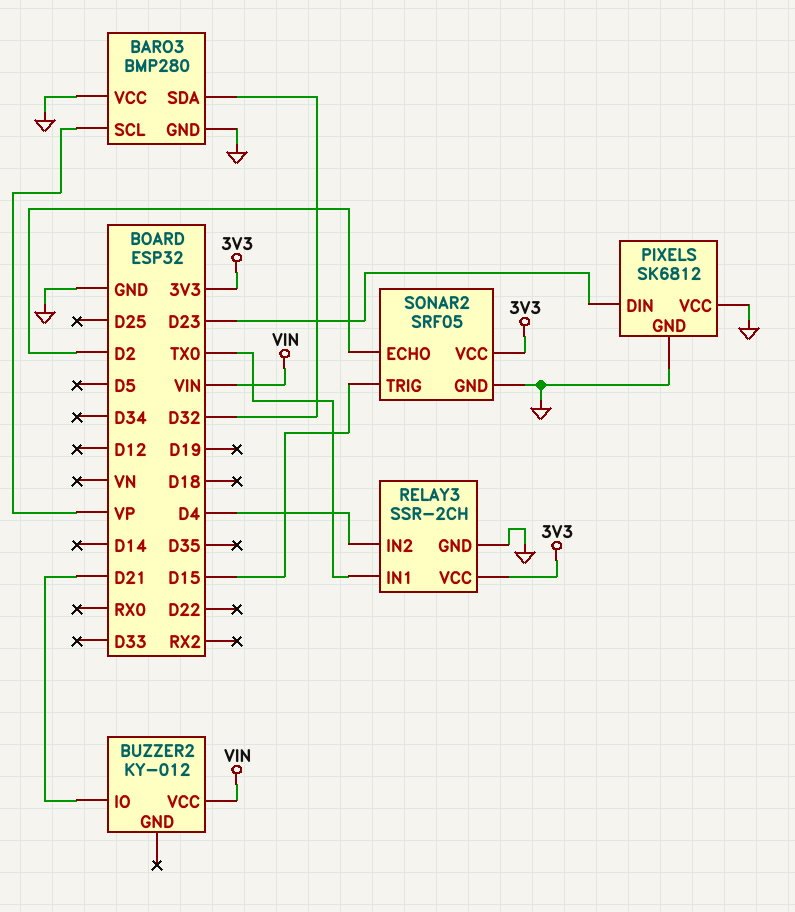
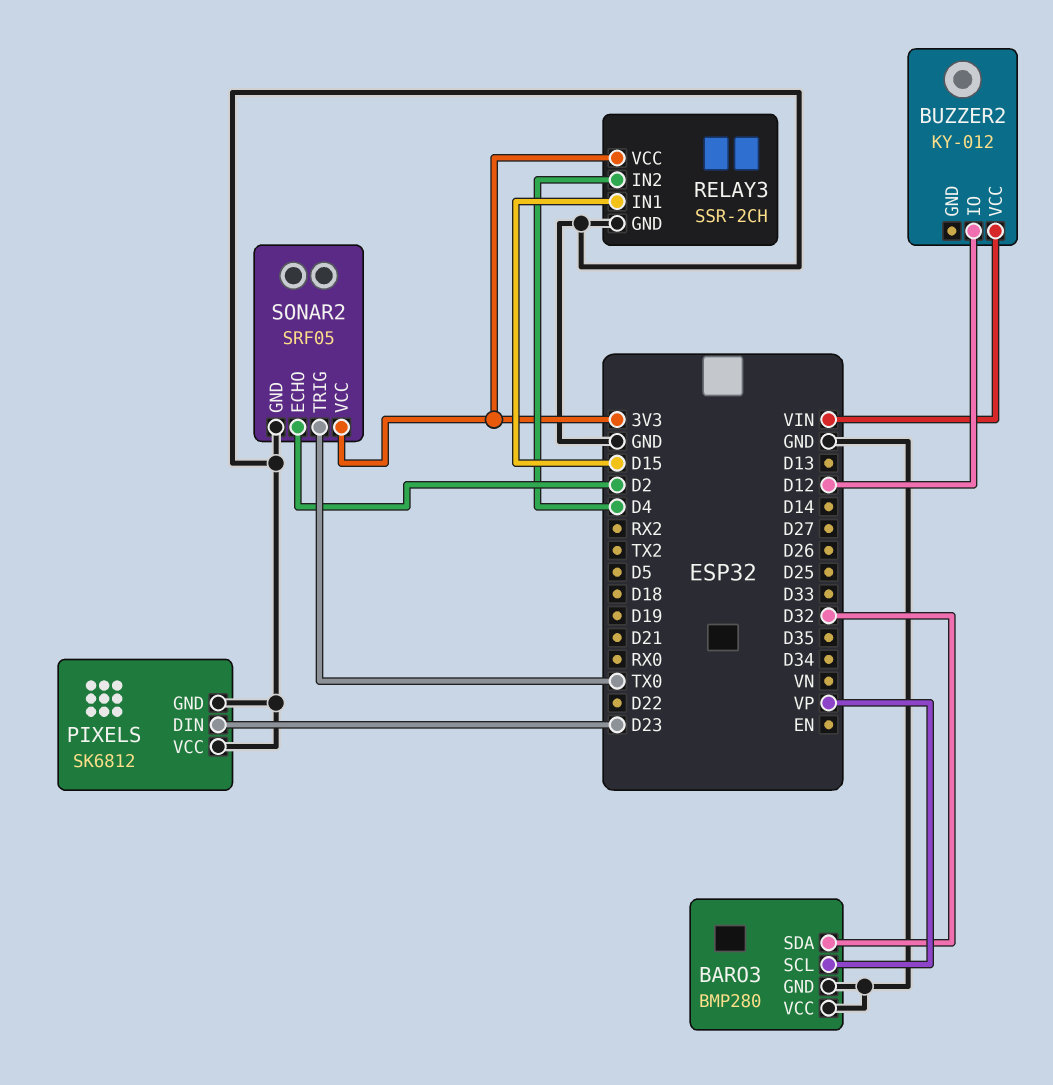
BUZZER2 pin IO: D21 -> D12
RELAY3 pin IN1: TX0 -> D15
SONAR2 pin TRIG: D15 -> TX0

